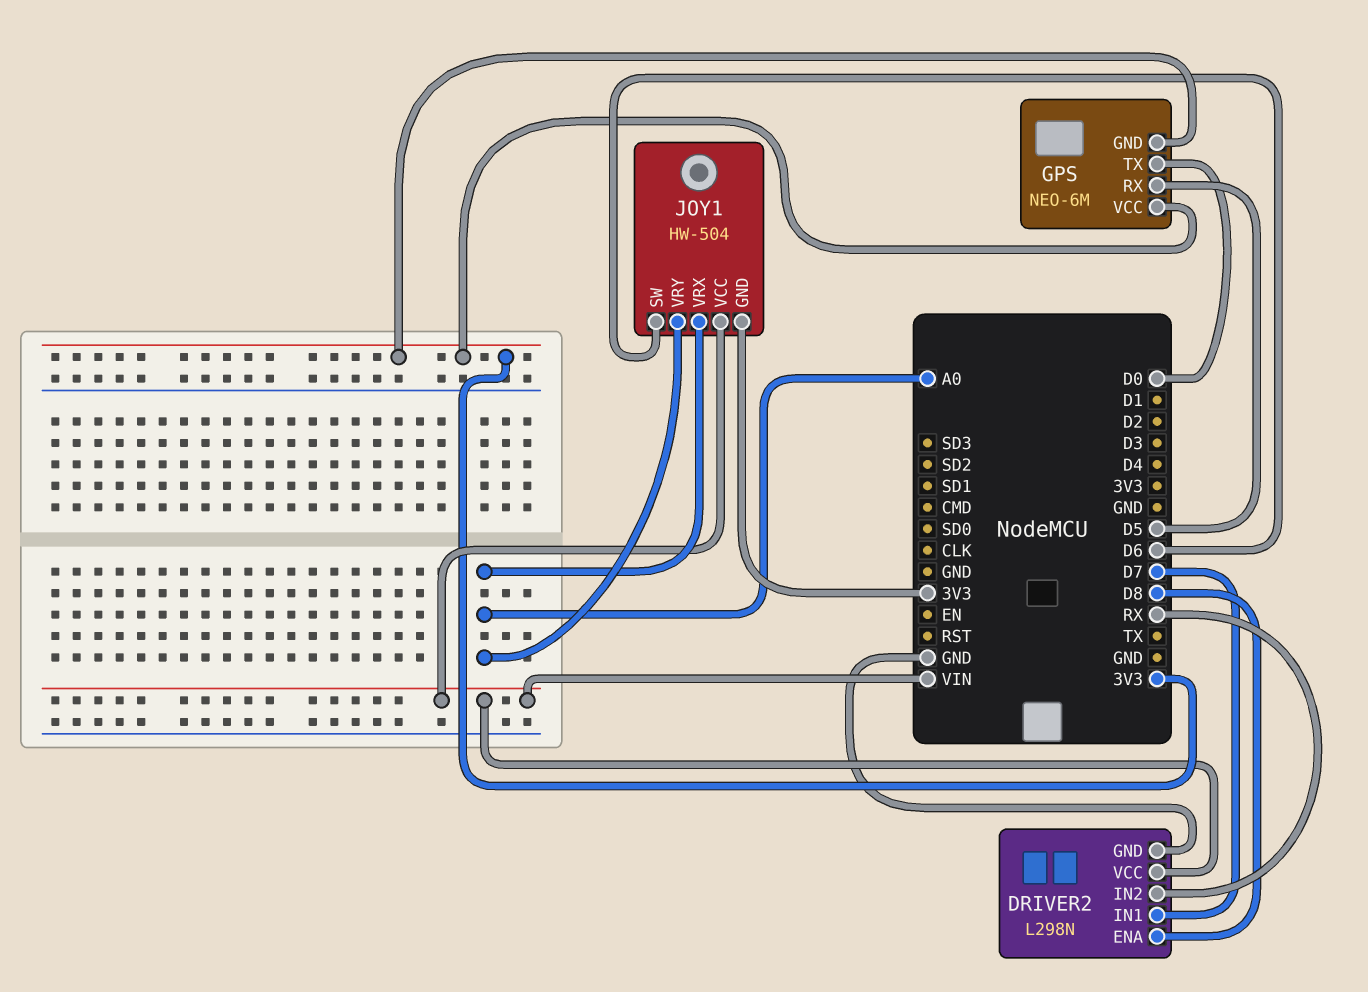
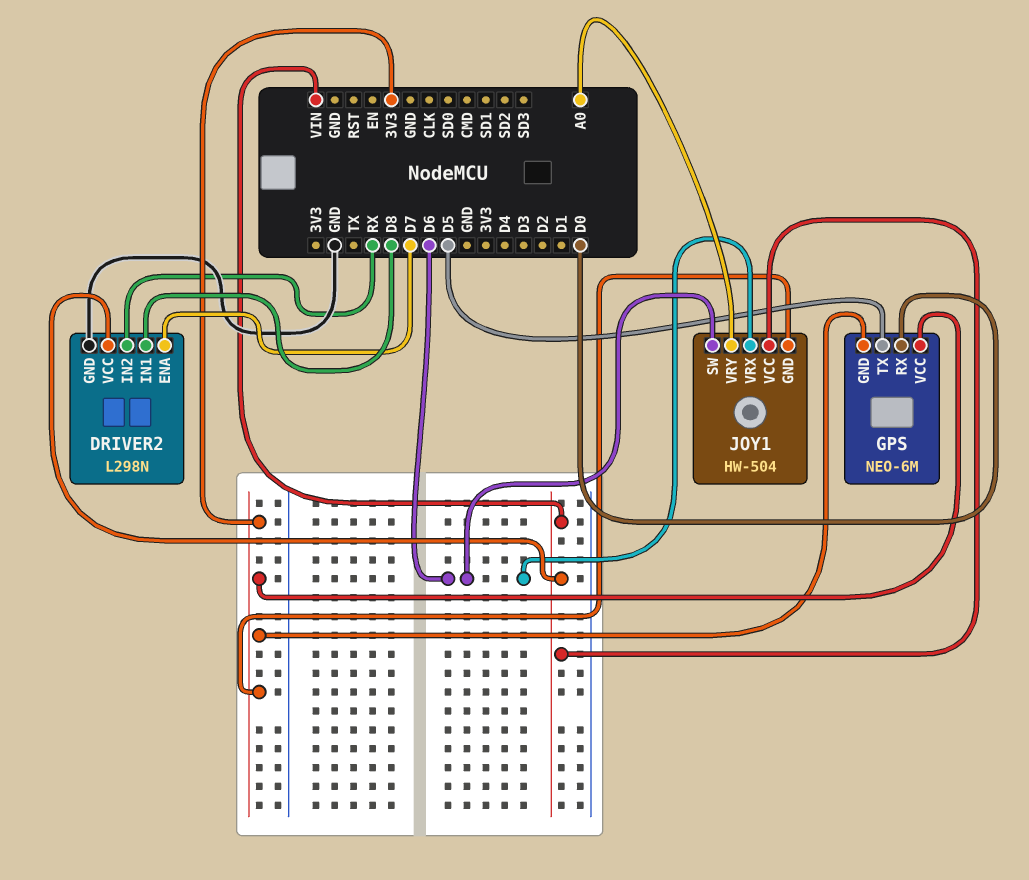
DRIVER2 pin ENA: D8 -> D7
DRIVER2 pin IN1: D7 -> D8
GPS pin RX: D5 -> D0
GPS pin TX: D0 -> D5
JOY1 pin VRX: A0 -> D6

